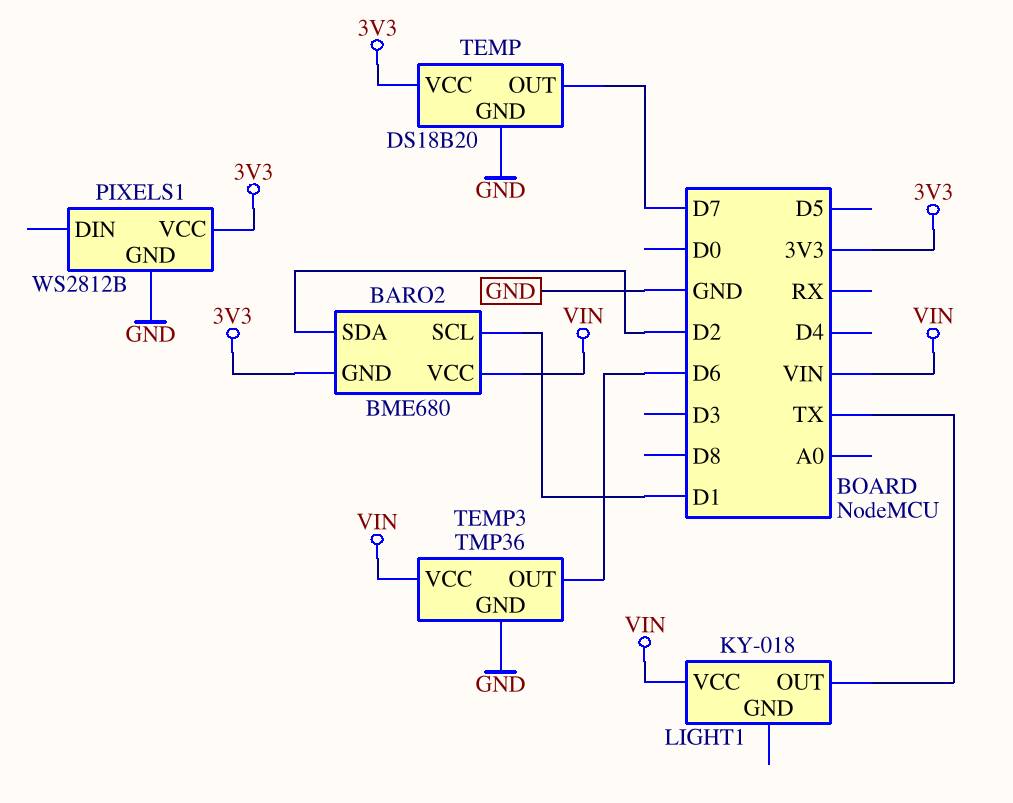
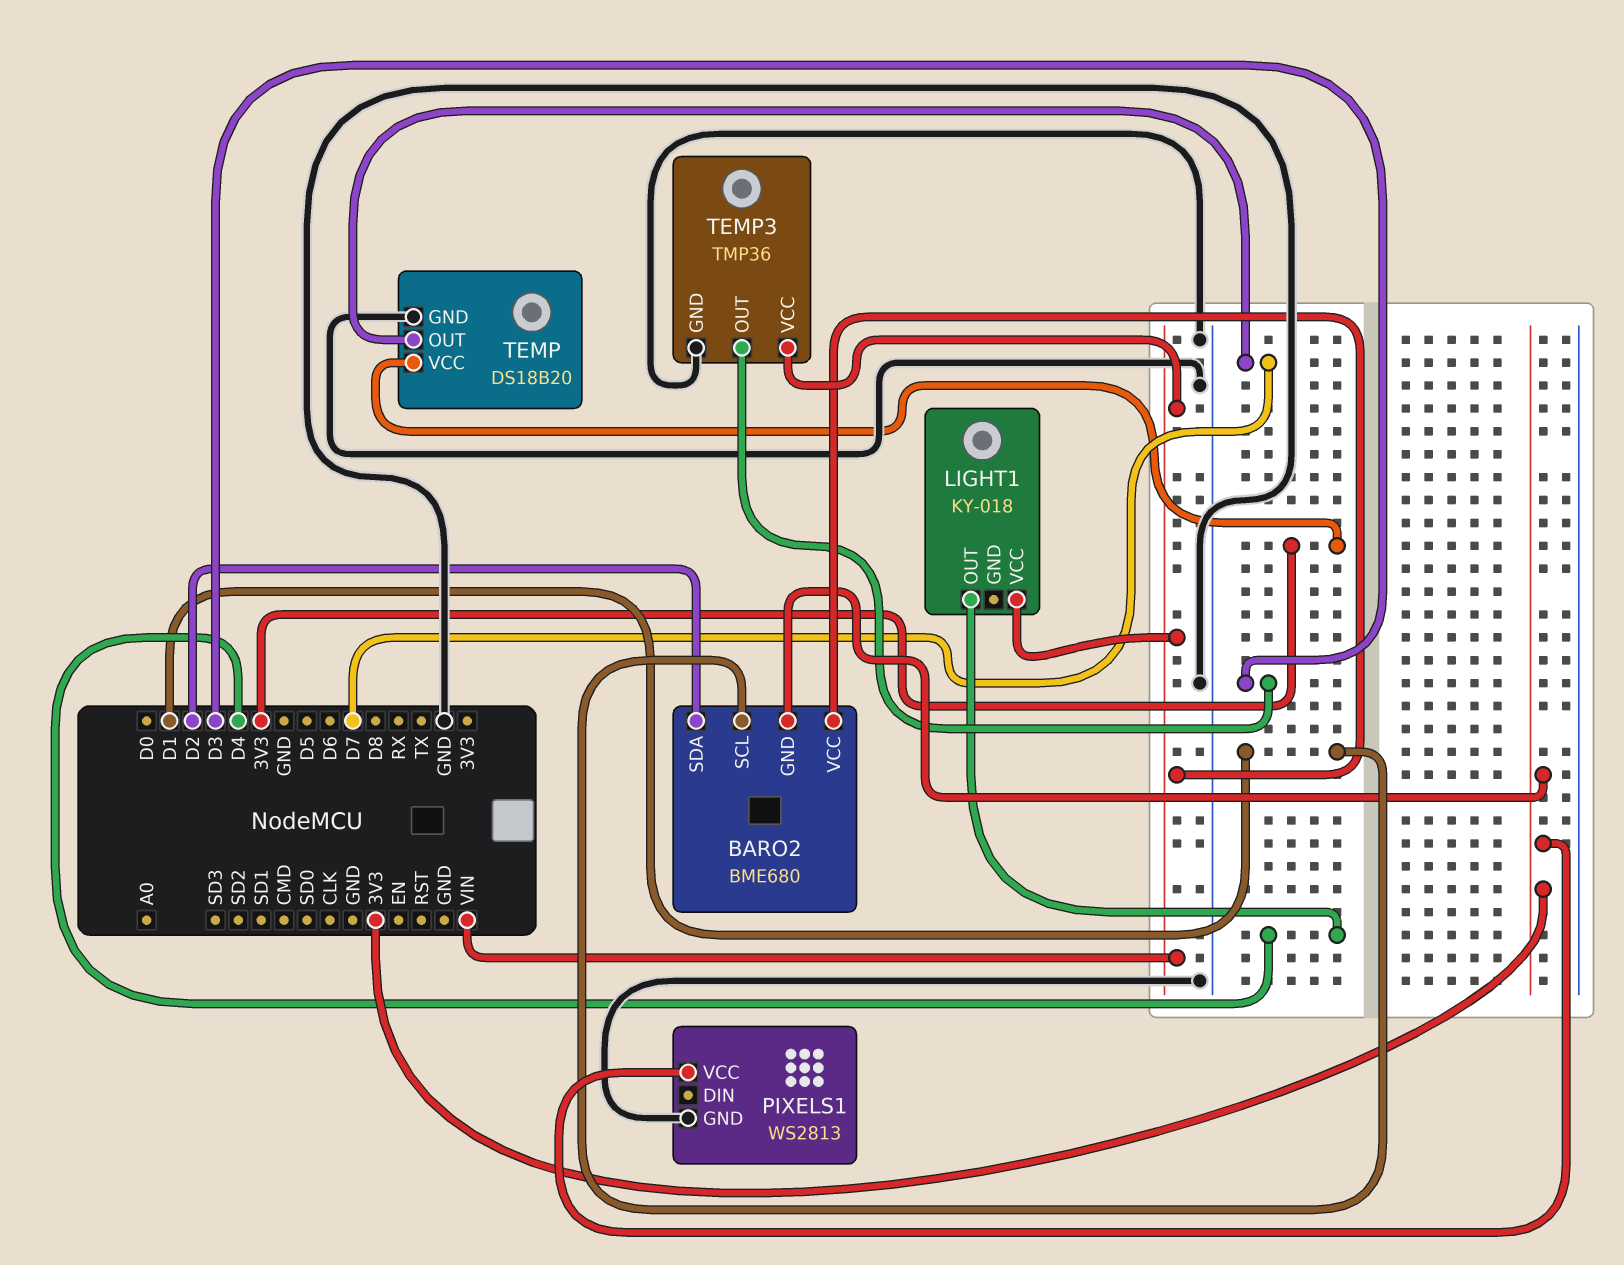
LIGHT1 pin OUT: TX -> D4
PIXELS1: WS2812B -> WS2813
TEMP3 pin OUT: D6 -> D3

